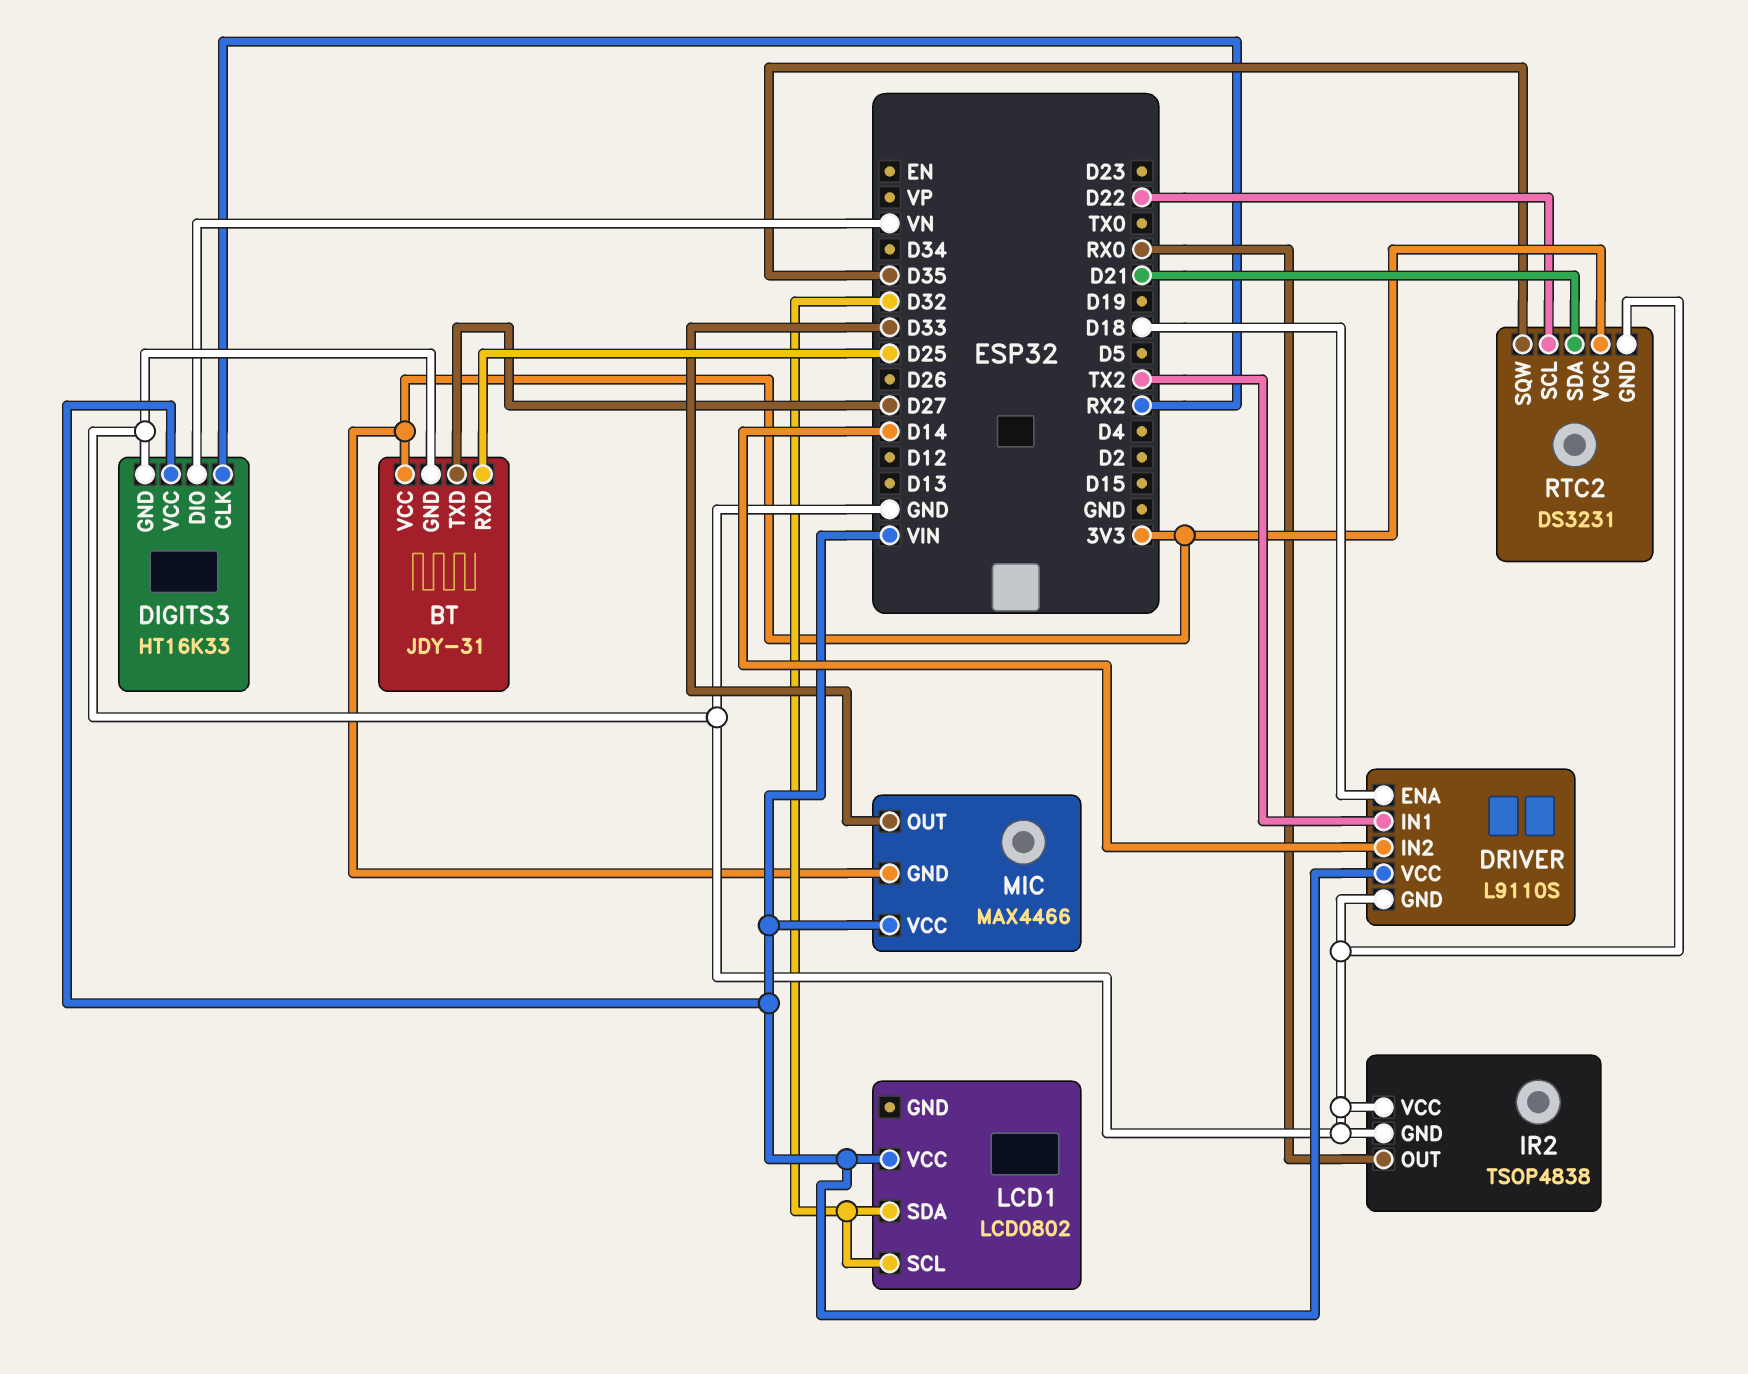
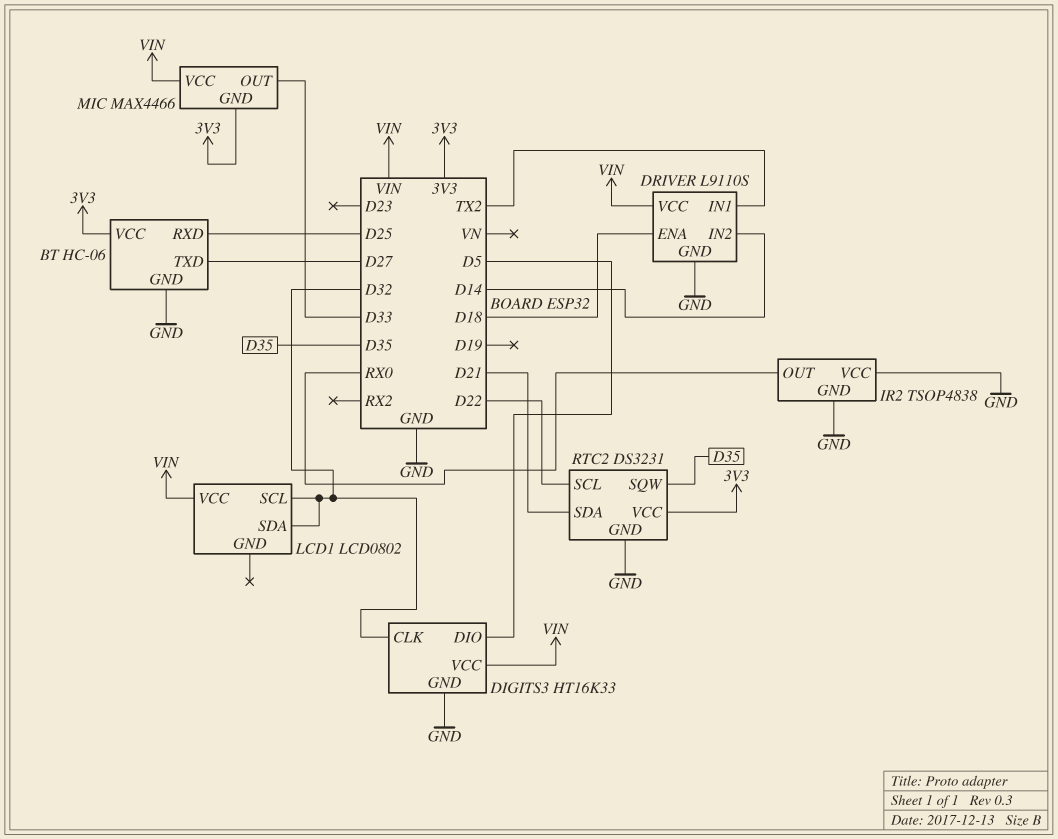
BT: JDY-31 -> HC-06
DIGITS3 pin CLK: RX2 -> D32
DIGITS3 pin DIO: VN -> D5

